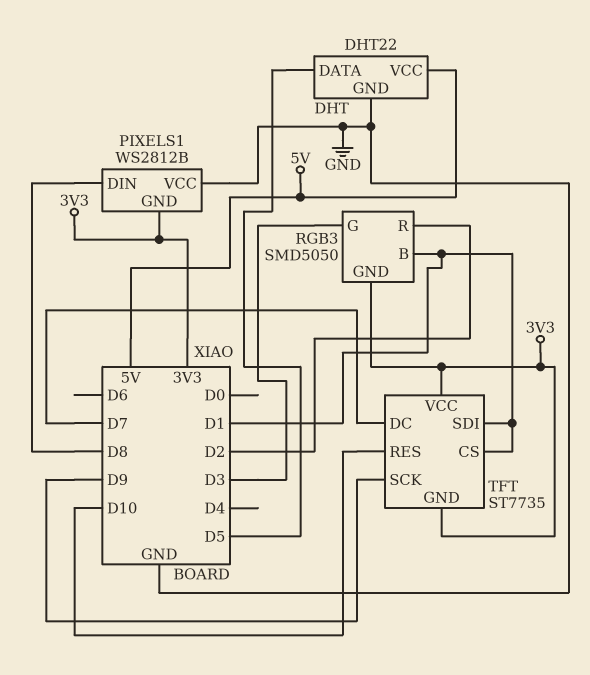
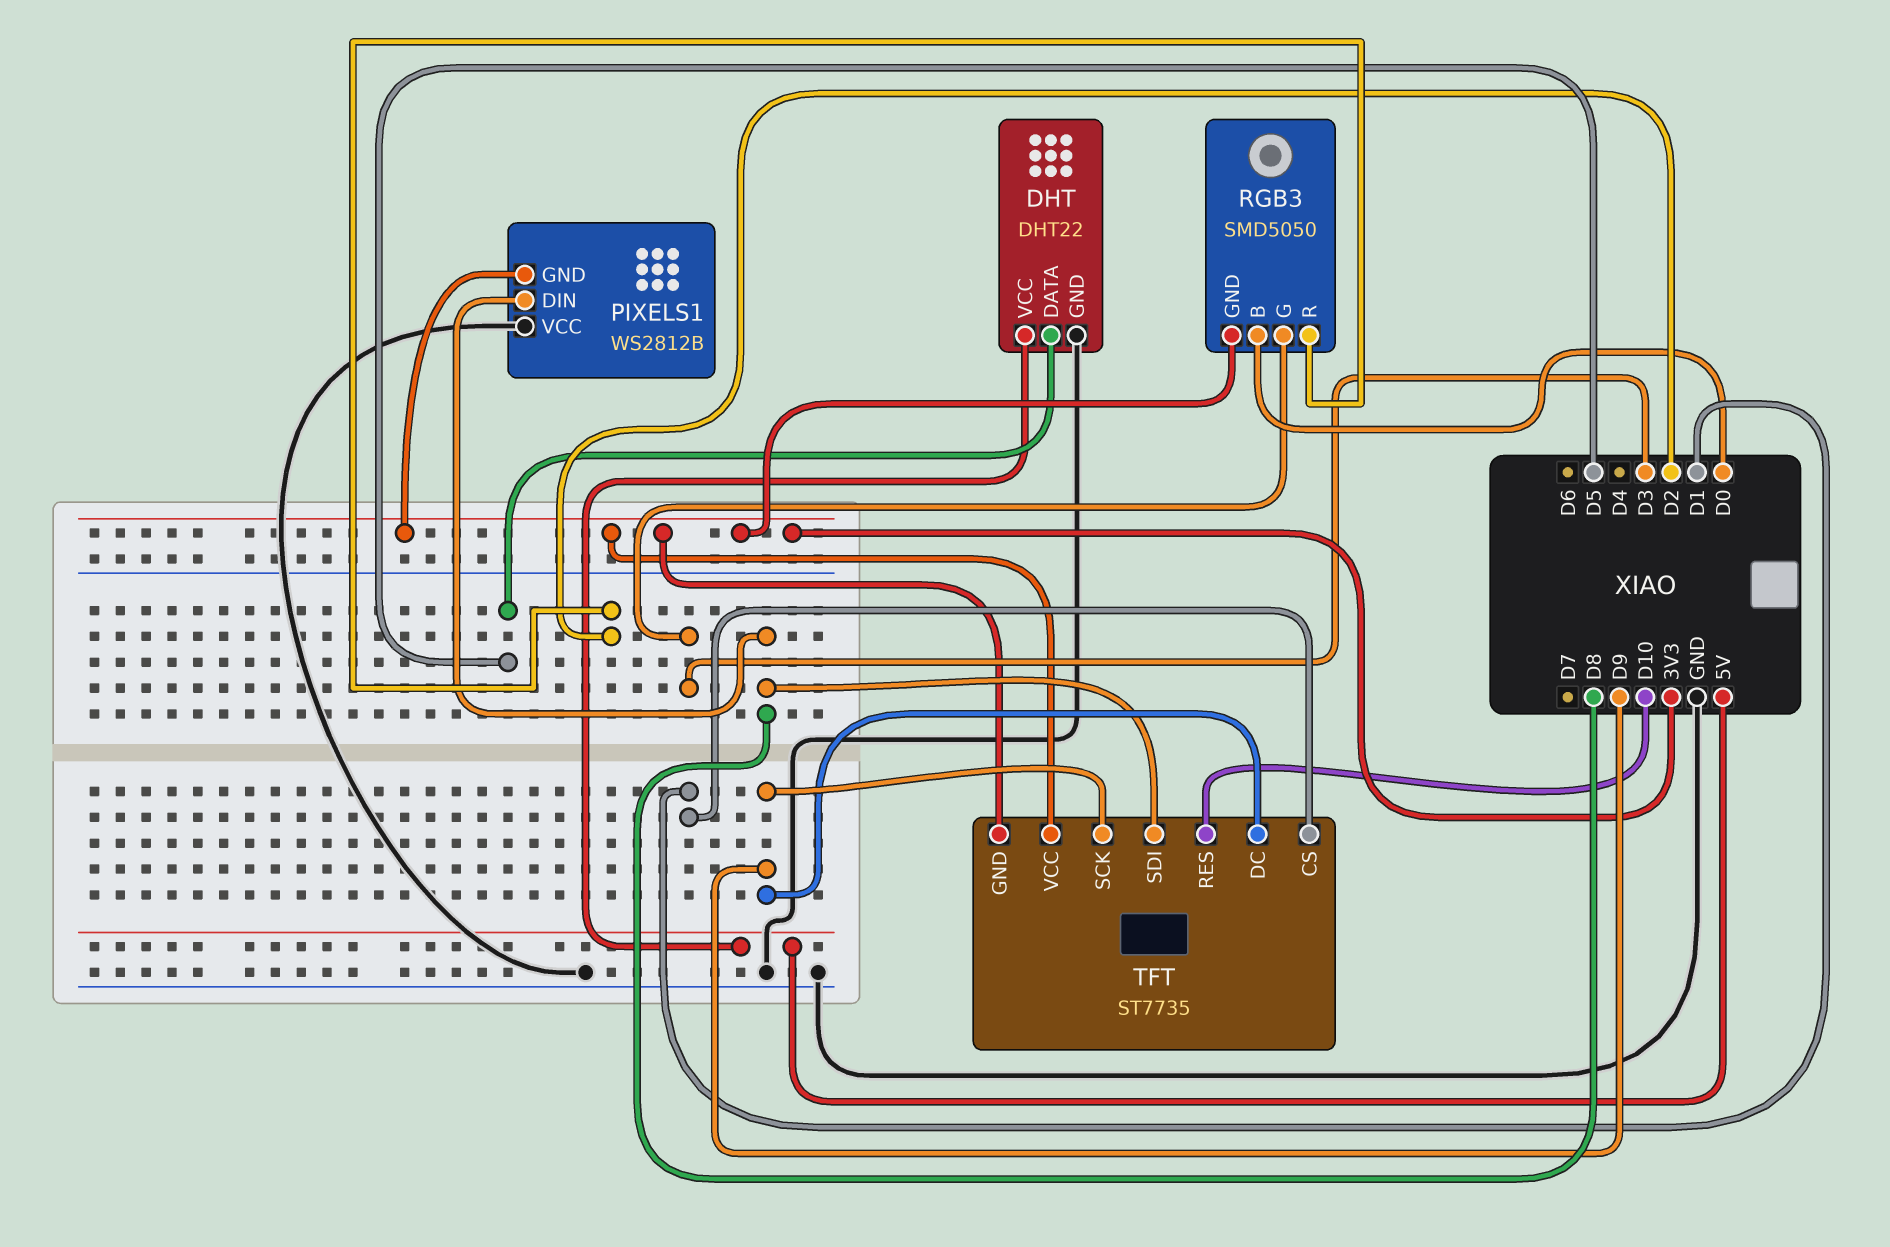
RGB3 pin B: D1 -> D0
TFT pin DC: D7 -> D9
TFT pin SDI: D1 -> D8

